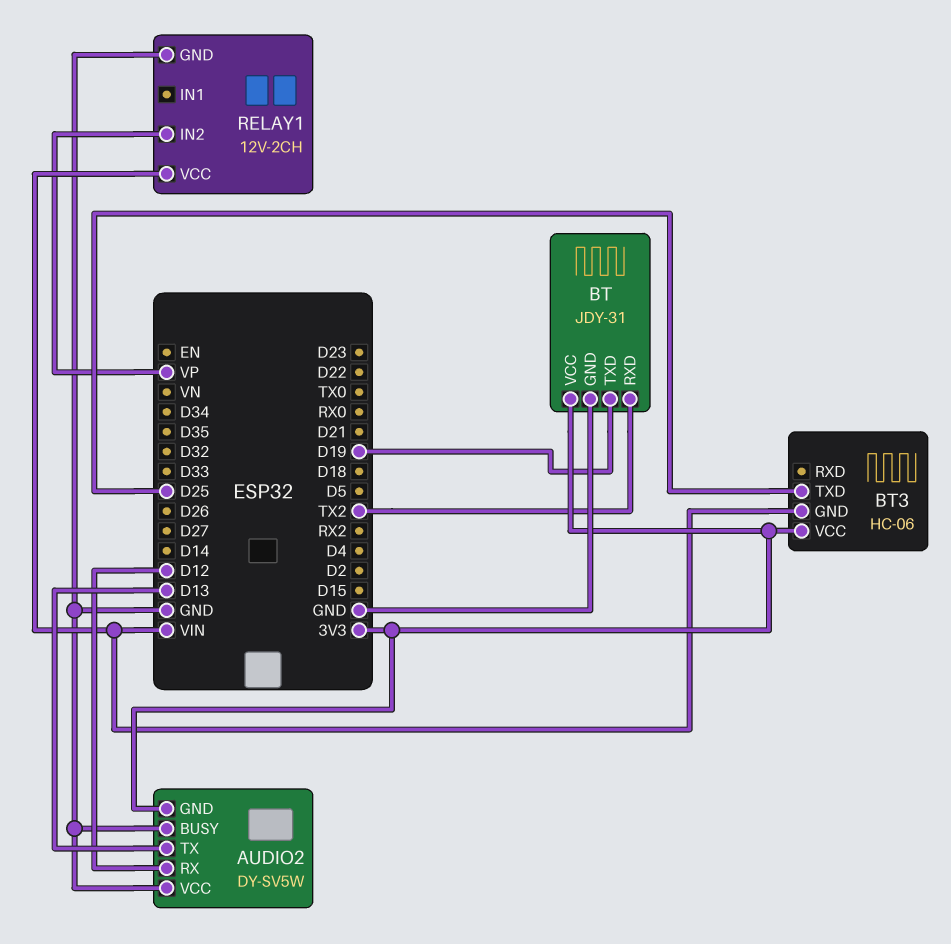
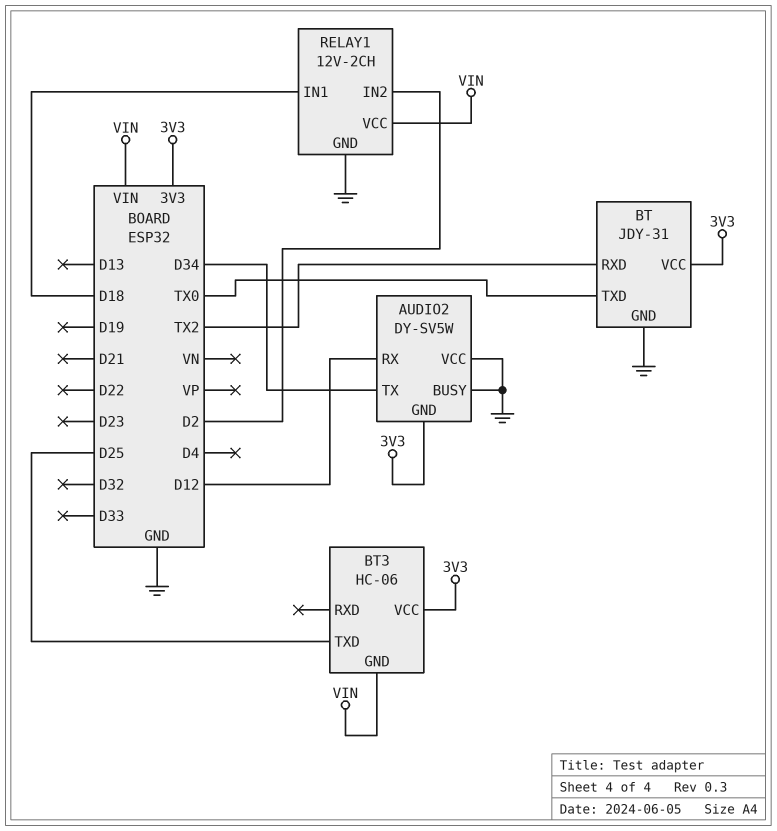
AUDIO2 pin TX: D13 -> D34
BT pin TXD: D19 -> TX0
RELAY1 pin IN1: none -> D18
RELAY1 pin IN2: VP -> D2

